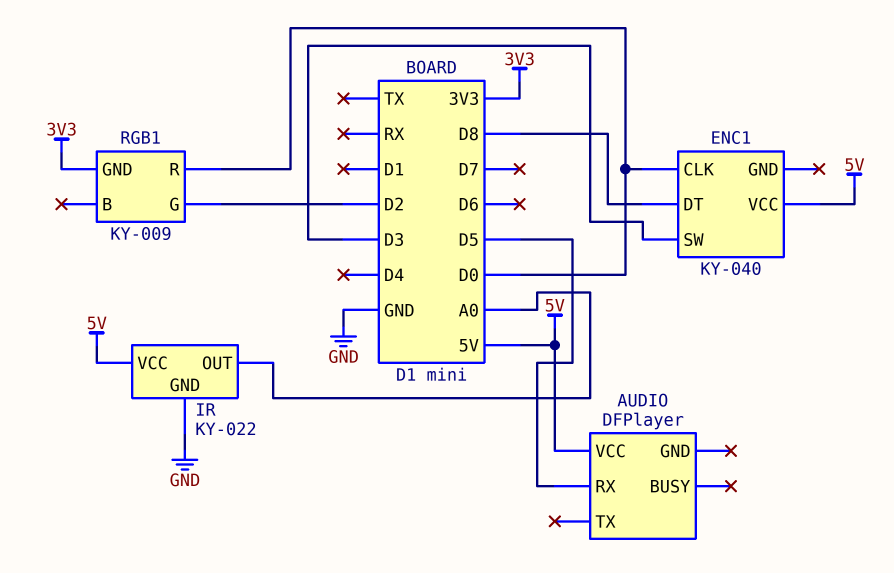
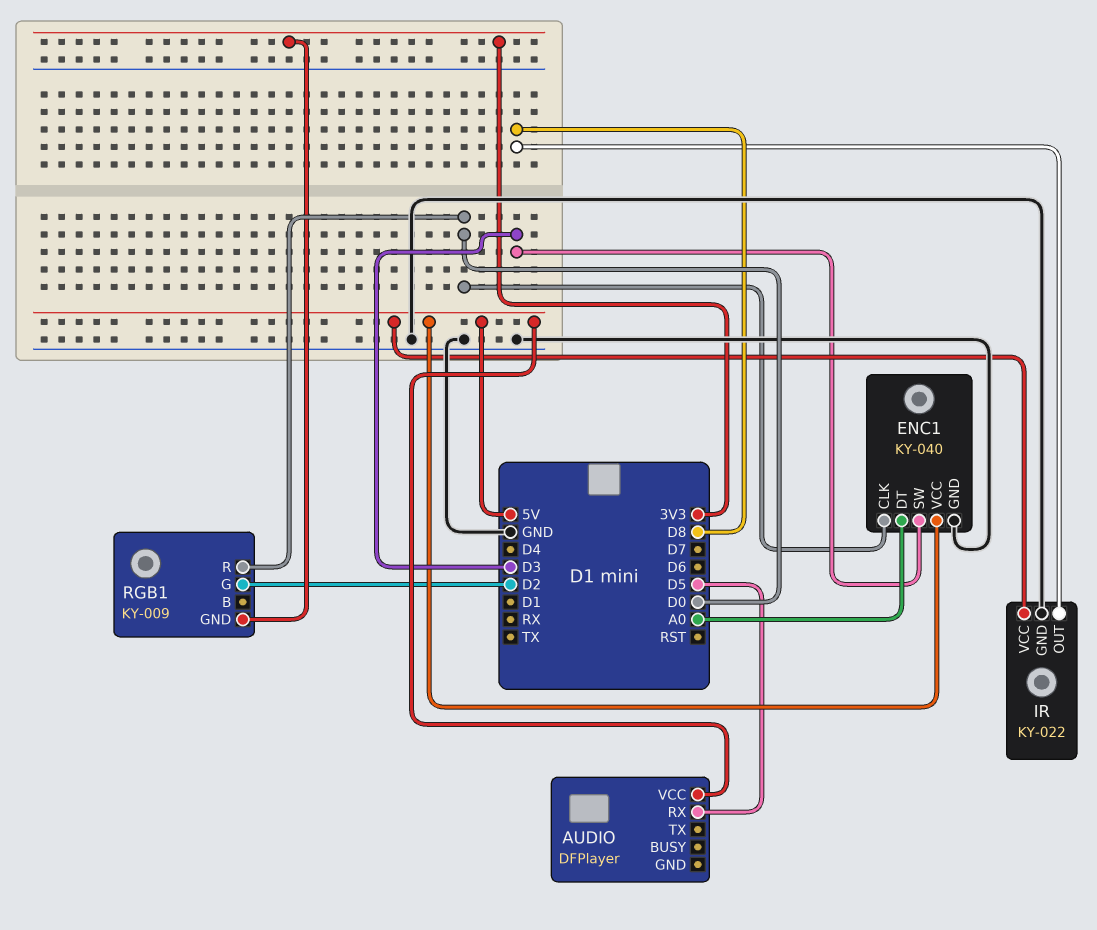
ENC1 pin DT: D8 -> A0
ENC1 pin GND: none -> GND
IR pin OUT: A0 -> D8

